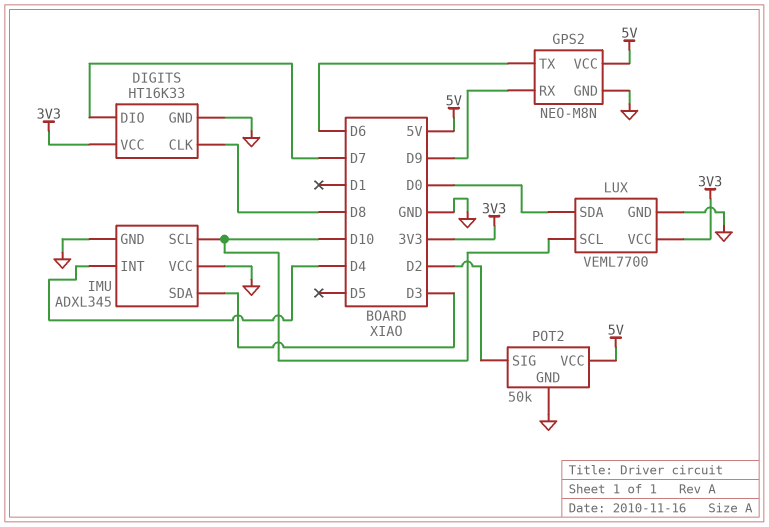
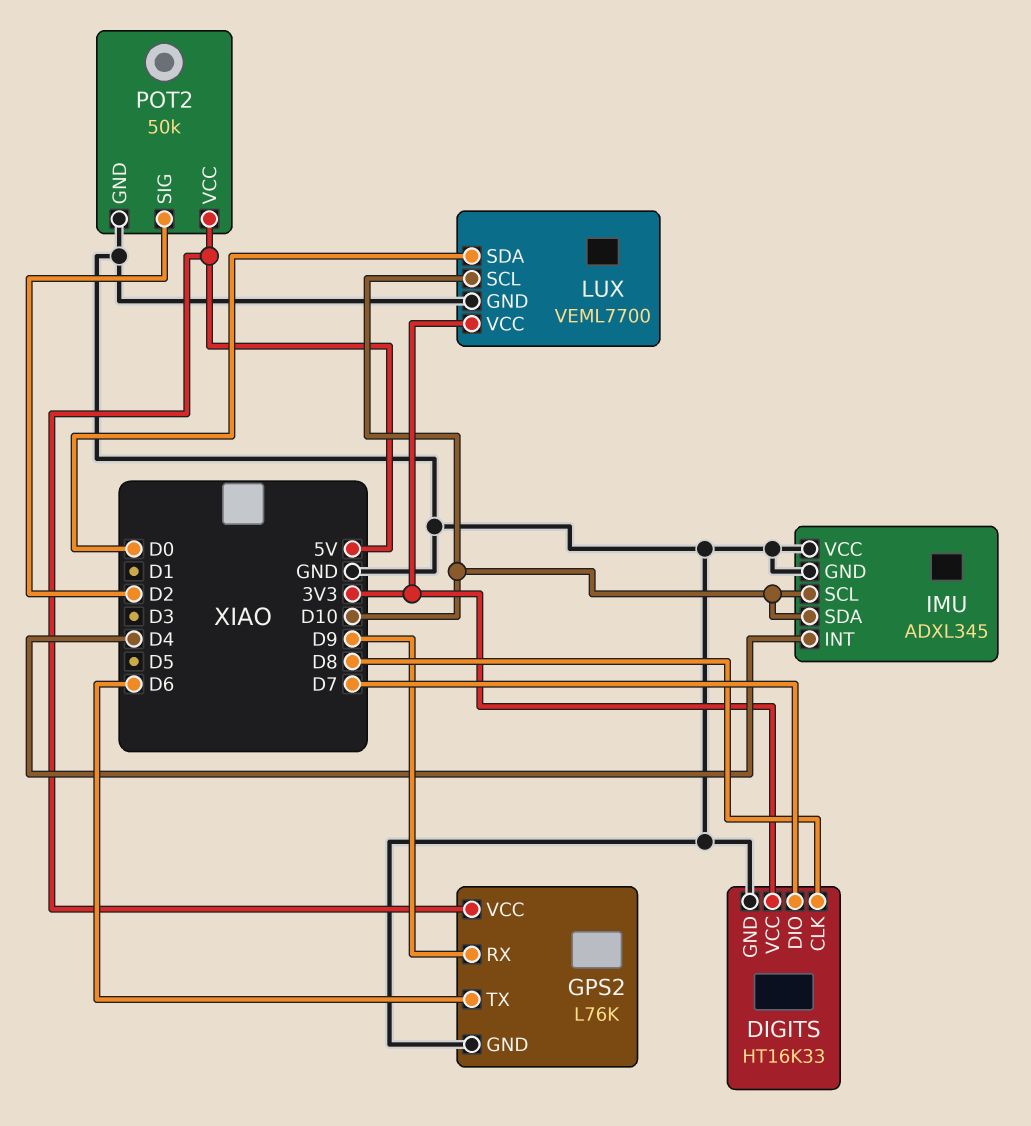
GPS2: NEO-M8N -> L76K
IMU pin SDA: D3 -> D10

